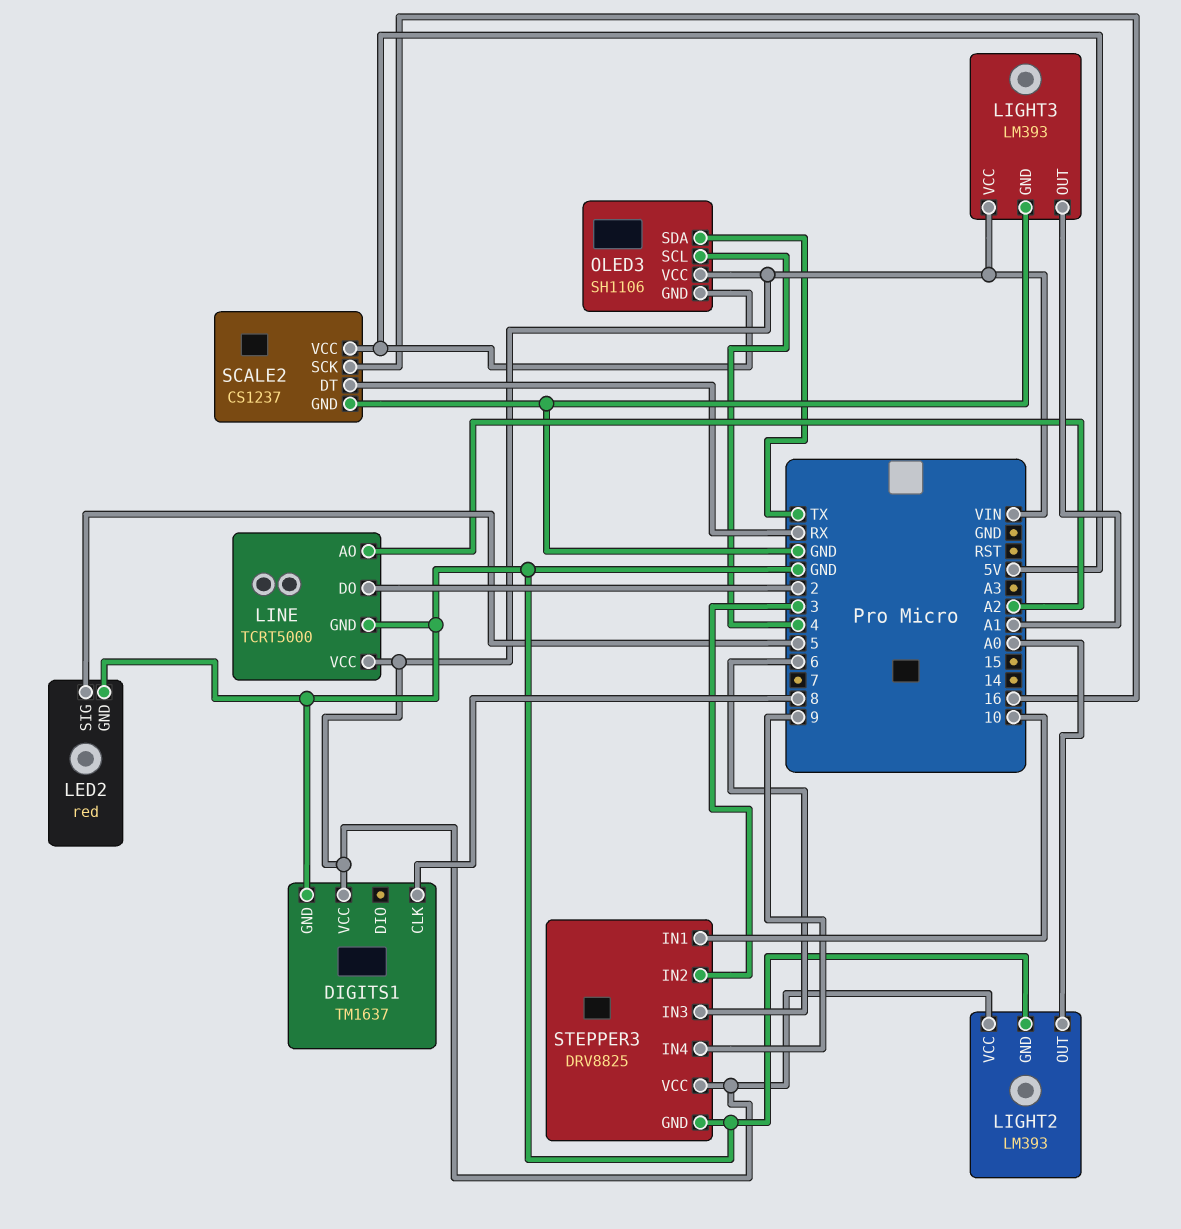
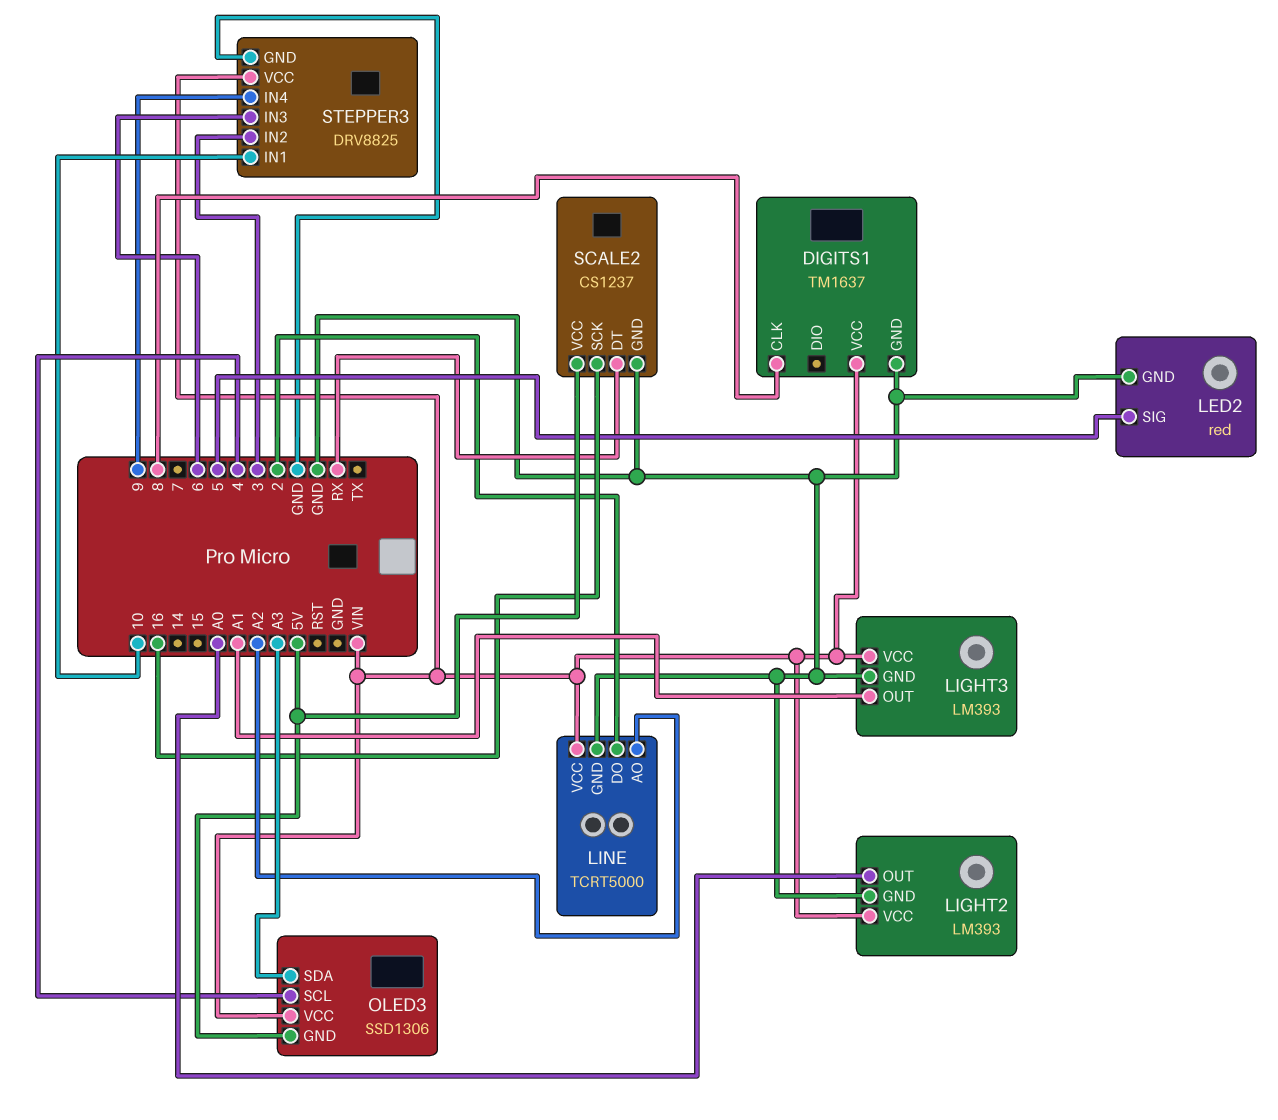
OLED3: SH1106 -> SSD1306
OLED3 pin SDA: TX -> A3

